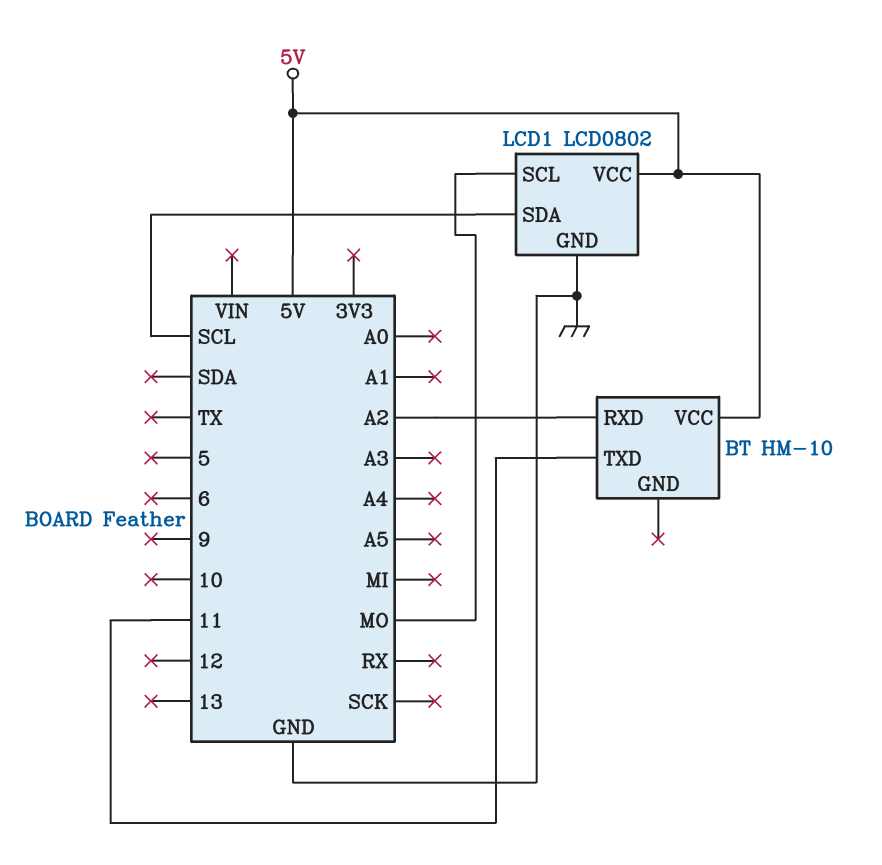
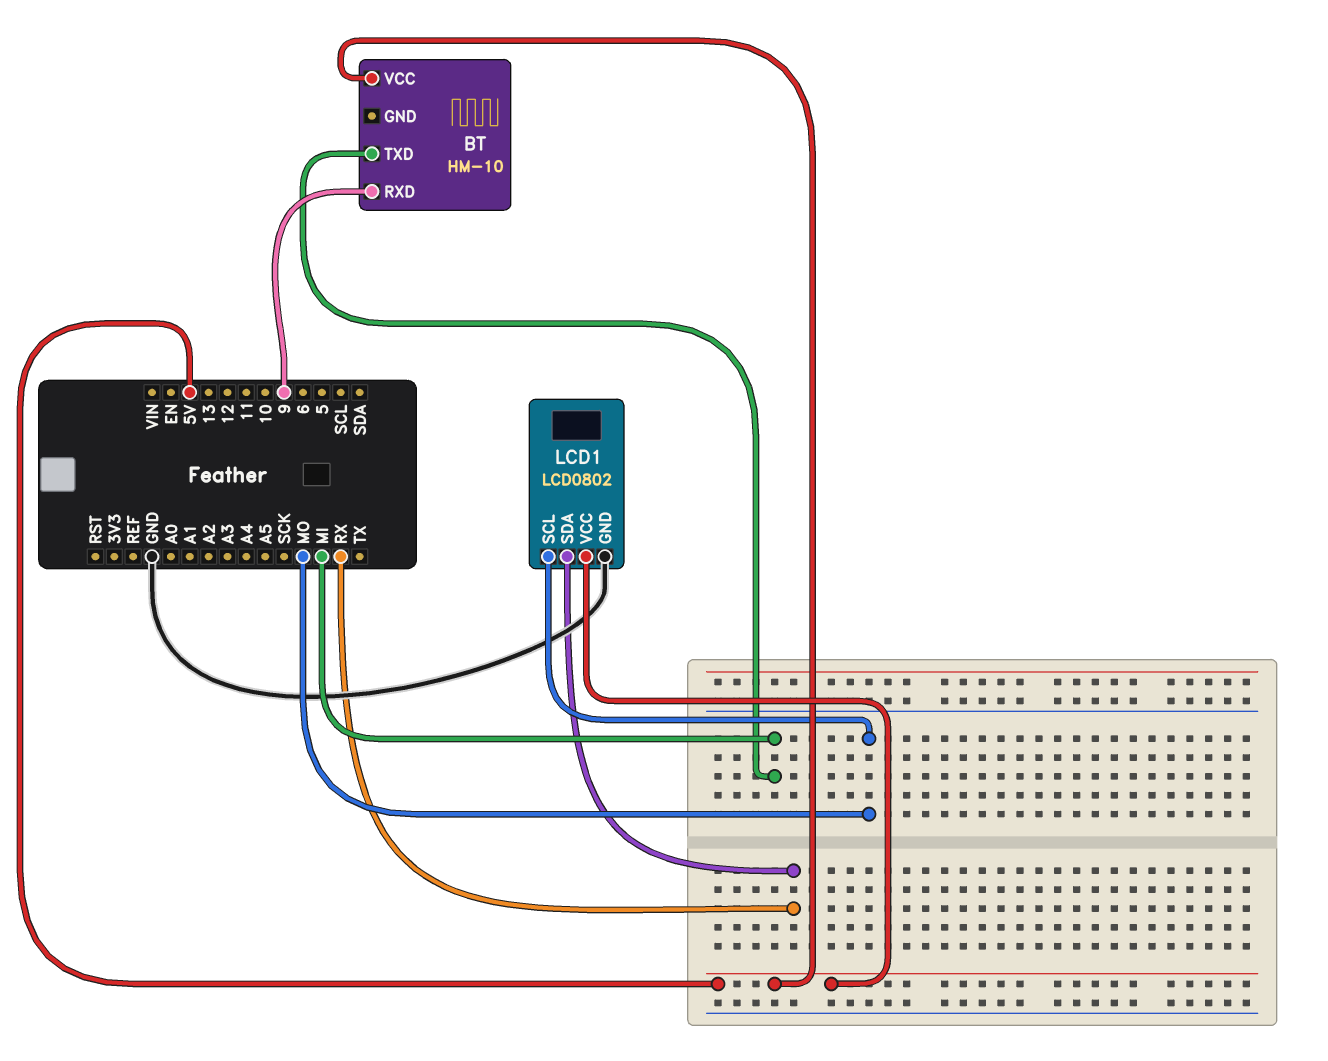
BT pin RXD: A2 -> 9
BT pin TXD: 11 -> MI
LCD1 pin SDA: SCL -> RX

